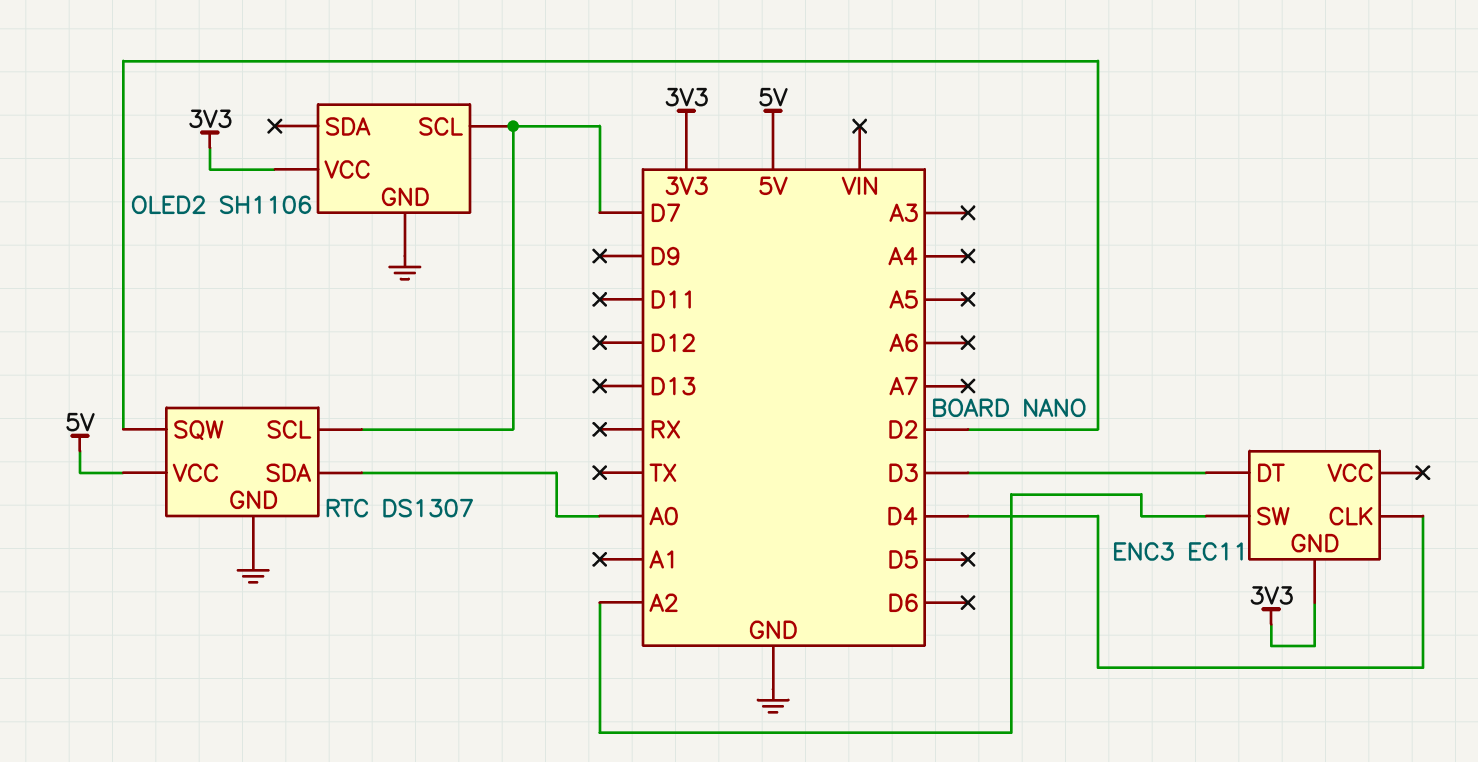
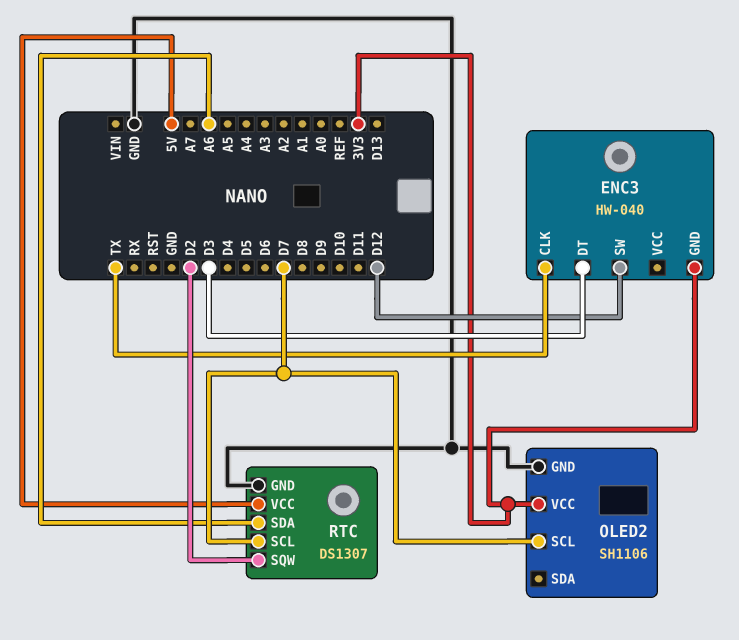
ENC3: EC11 -> HW-040
ENC3 pin CLK: D4 -> TX
ENC3 pin SW: A2 -> D12
RTC pin SDA: A0 -> A6

